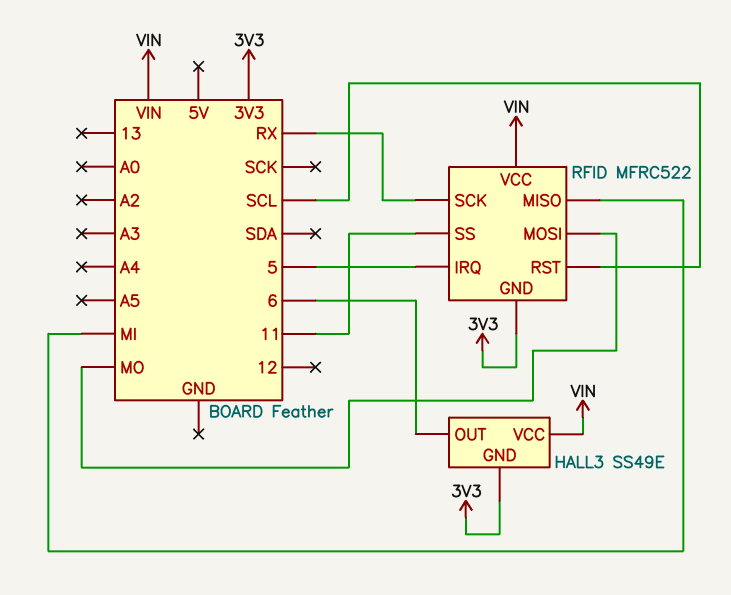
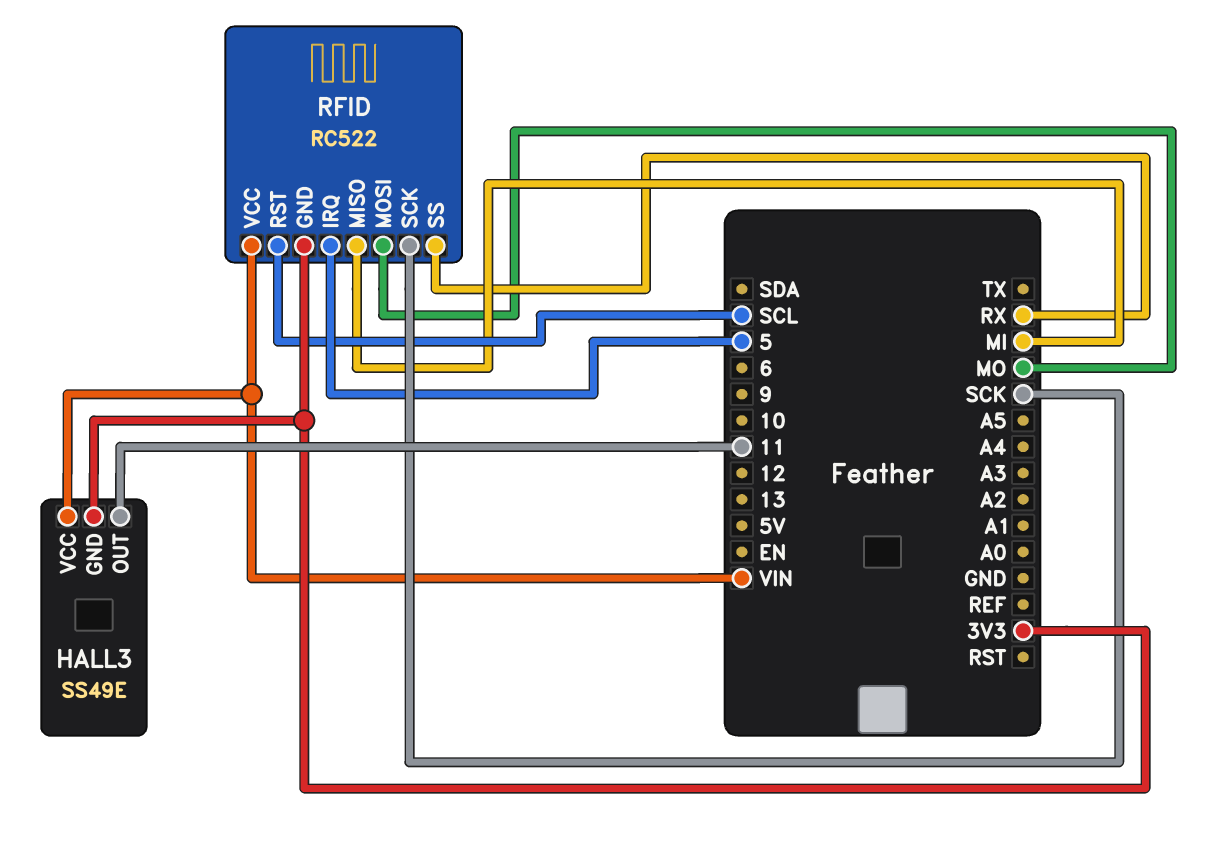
HALL3 pin OUT: 6 -> 11
RFID: MFRC522 -> RC522
RFID pin SCK: RX -> SCK
RFID pin SS: 11 -> RX

